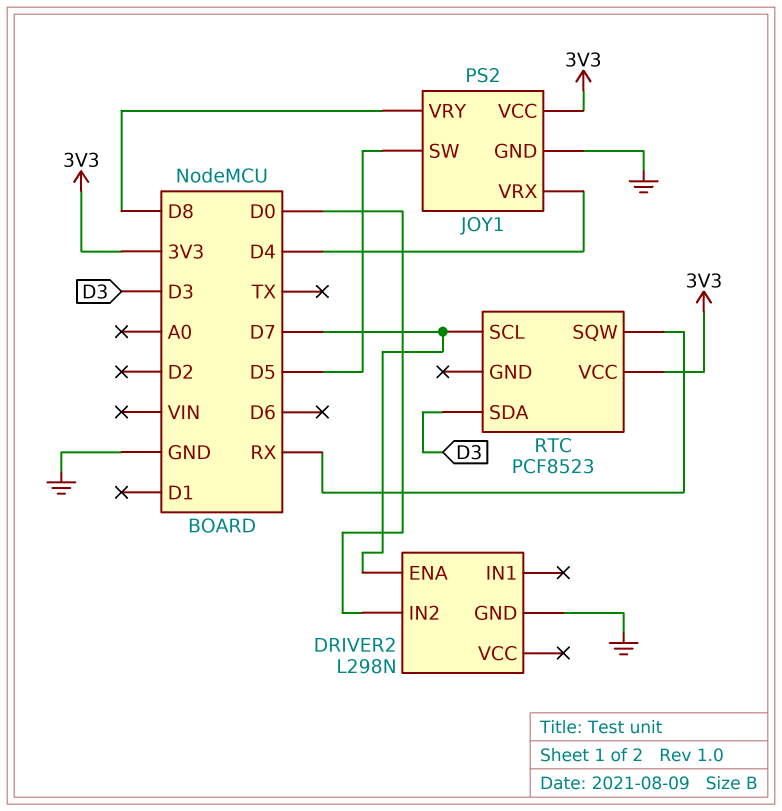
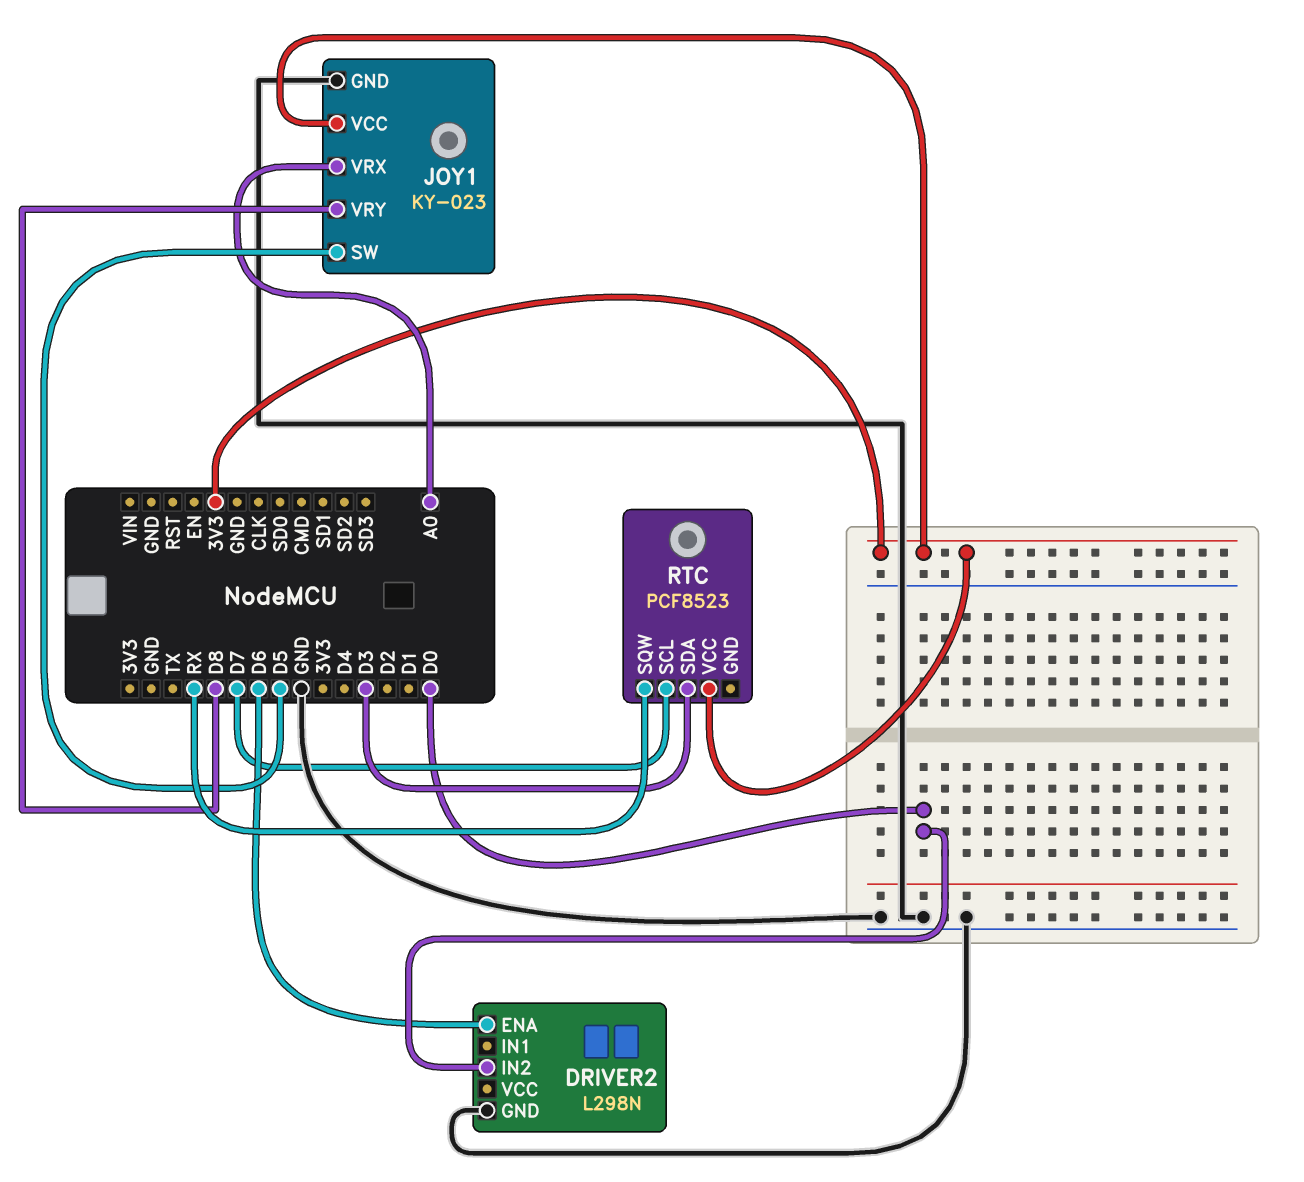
DRIVER2 pin ENA: D7 -> D6
JOY1: PS2 -> KY-023
JOY1 pin VRX: D4 -> A0

